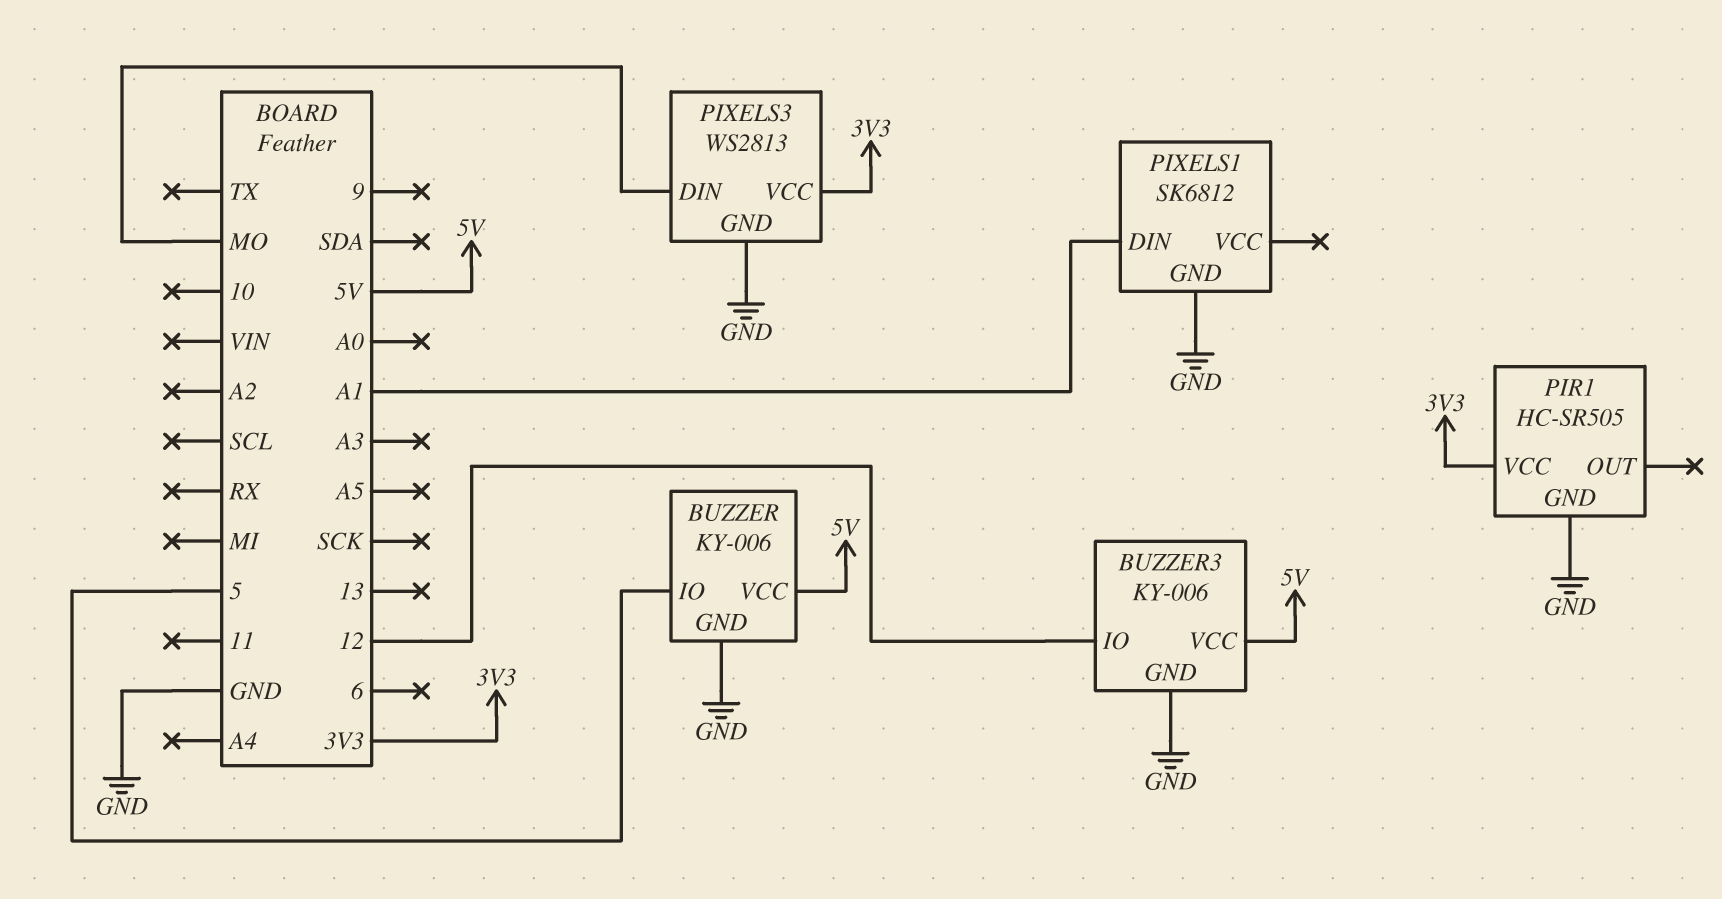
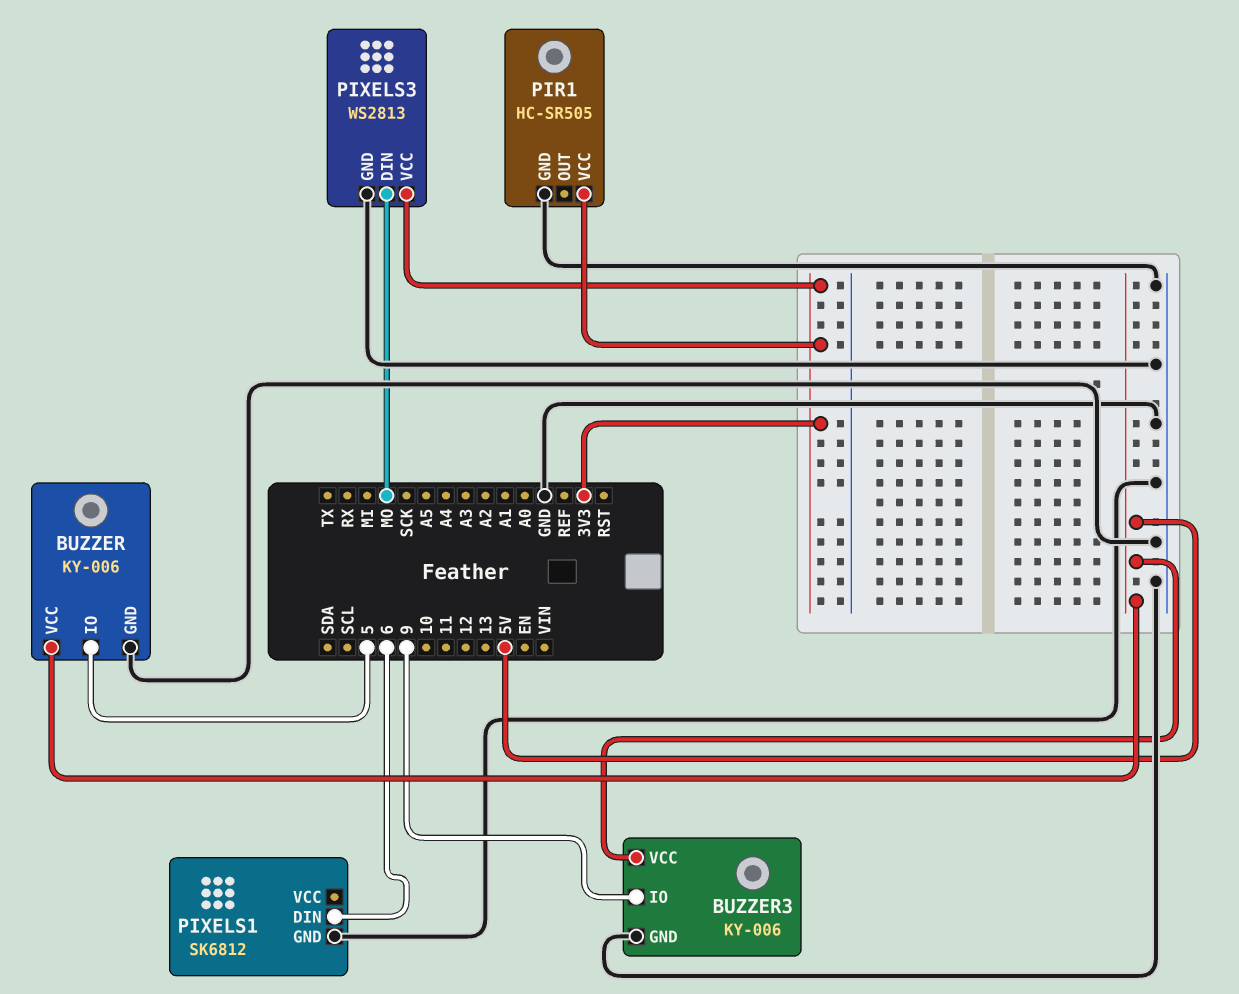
BUZZER3 pin IO: 12 -> 9
PIXELS1 pin DIN: A1 -> 6

